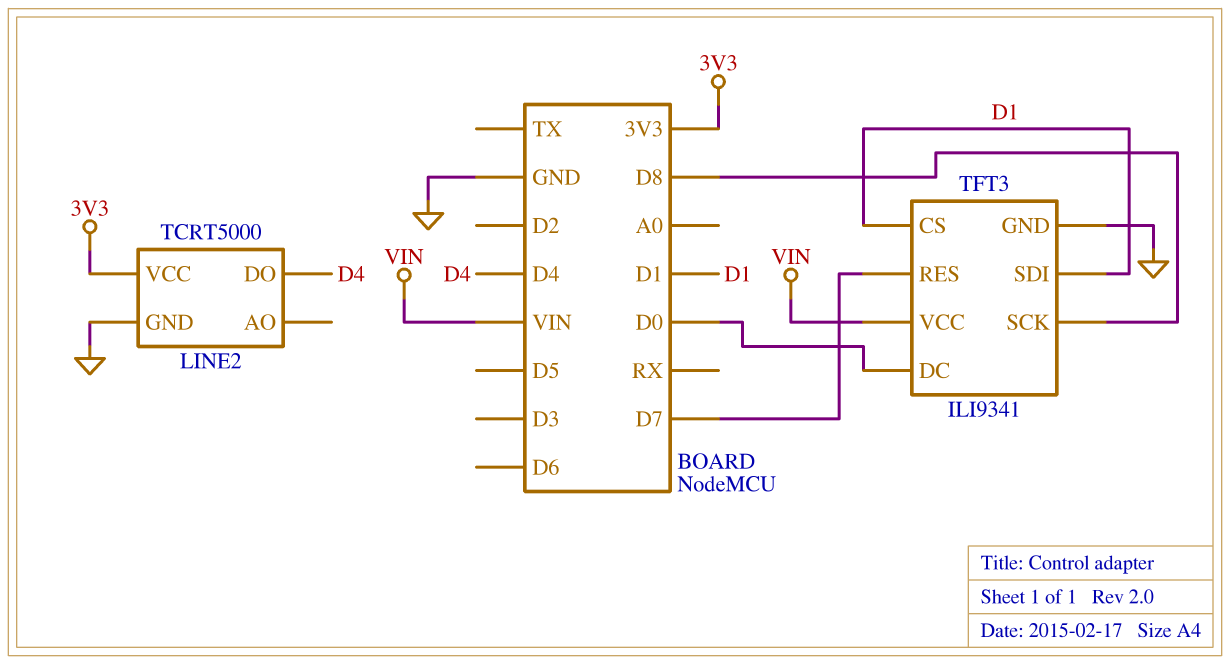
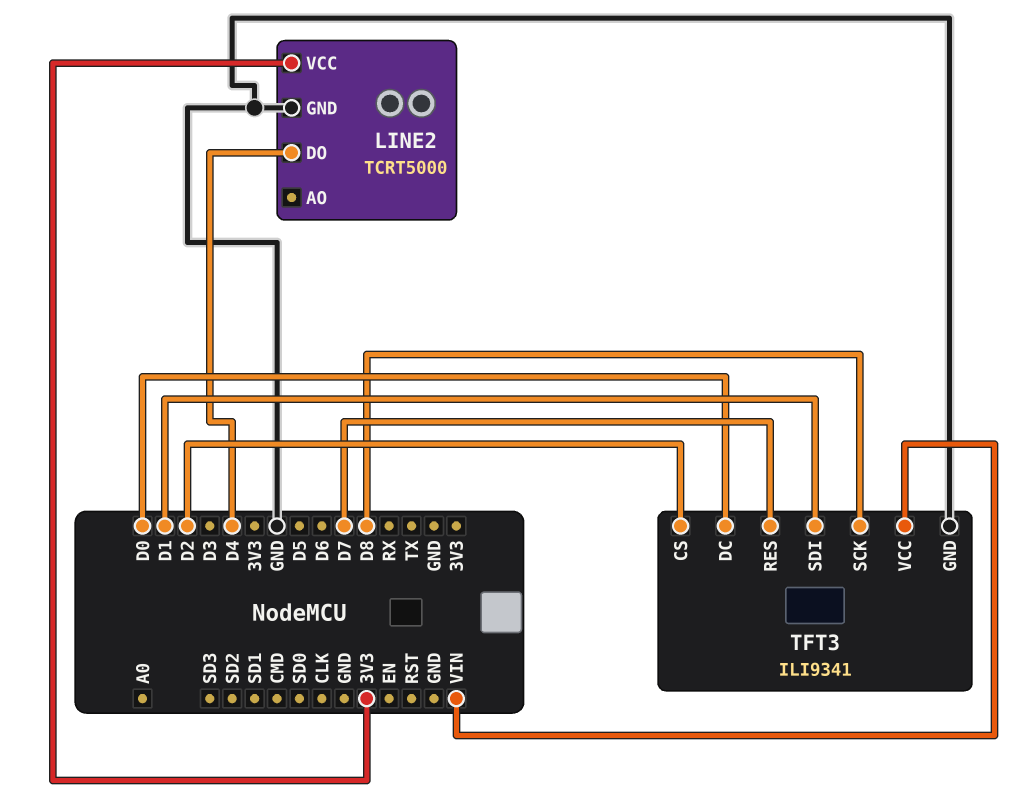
TFT3 pin CS: D1 -> D2

